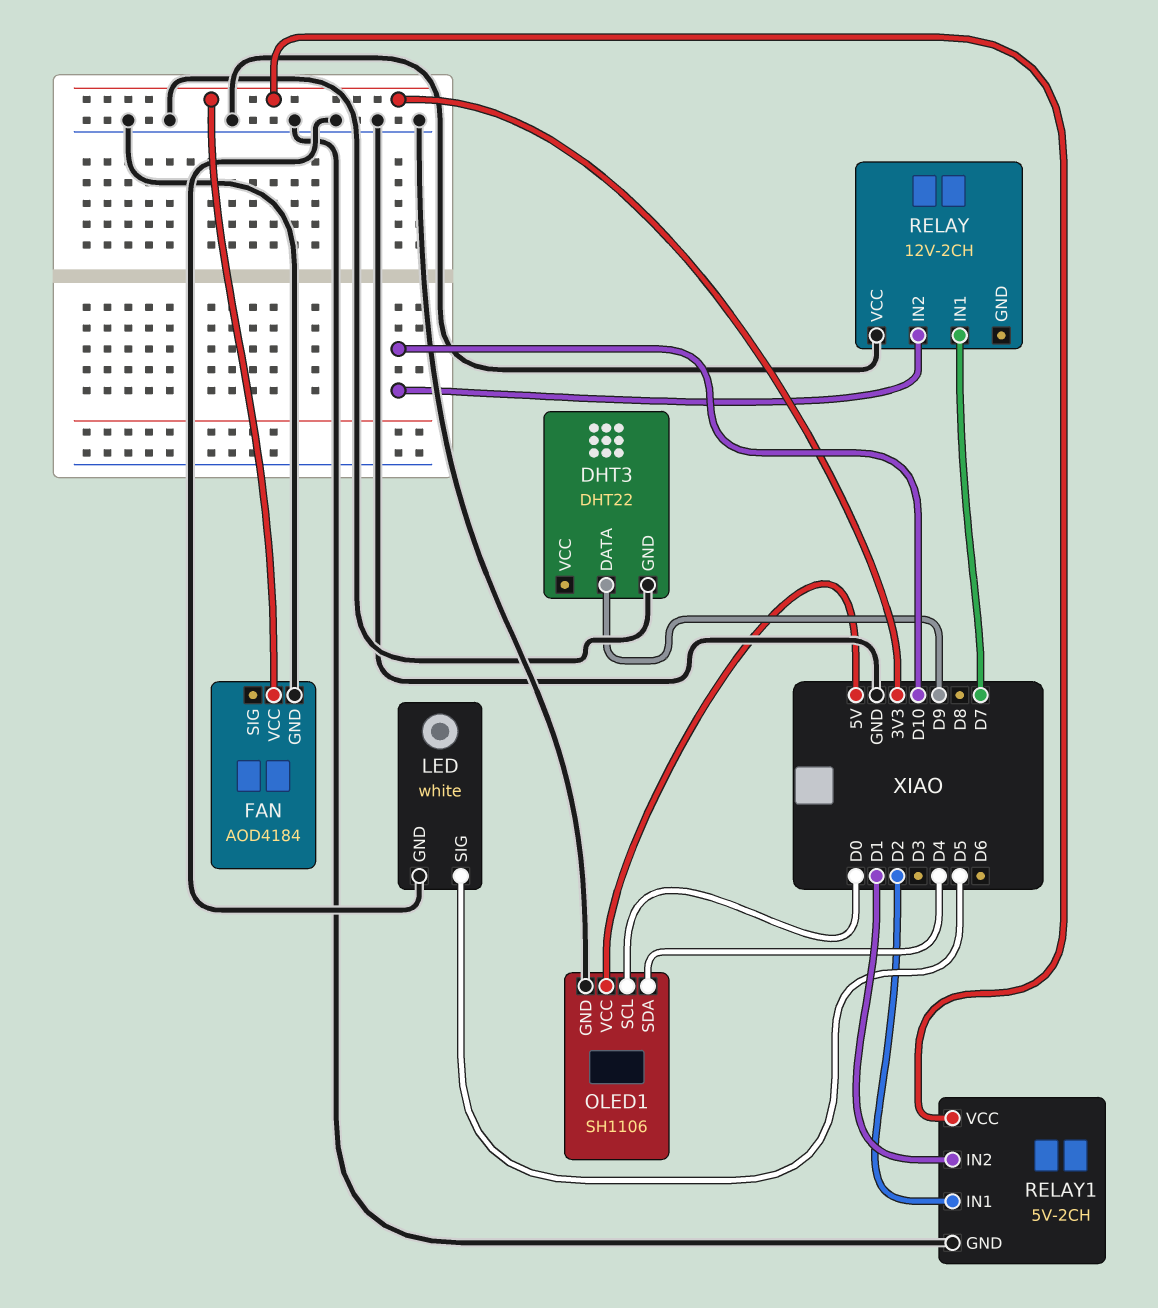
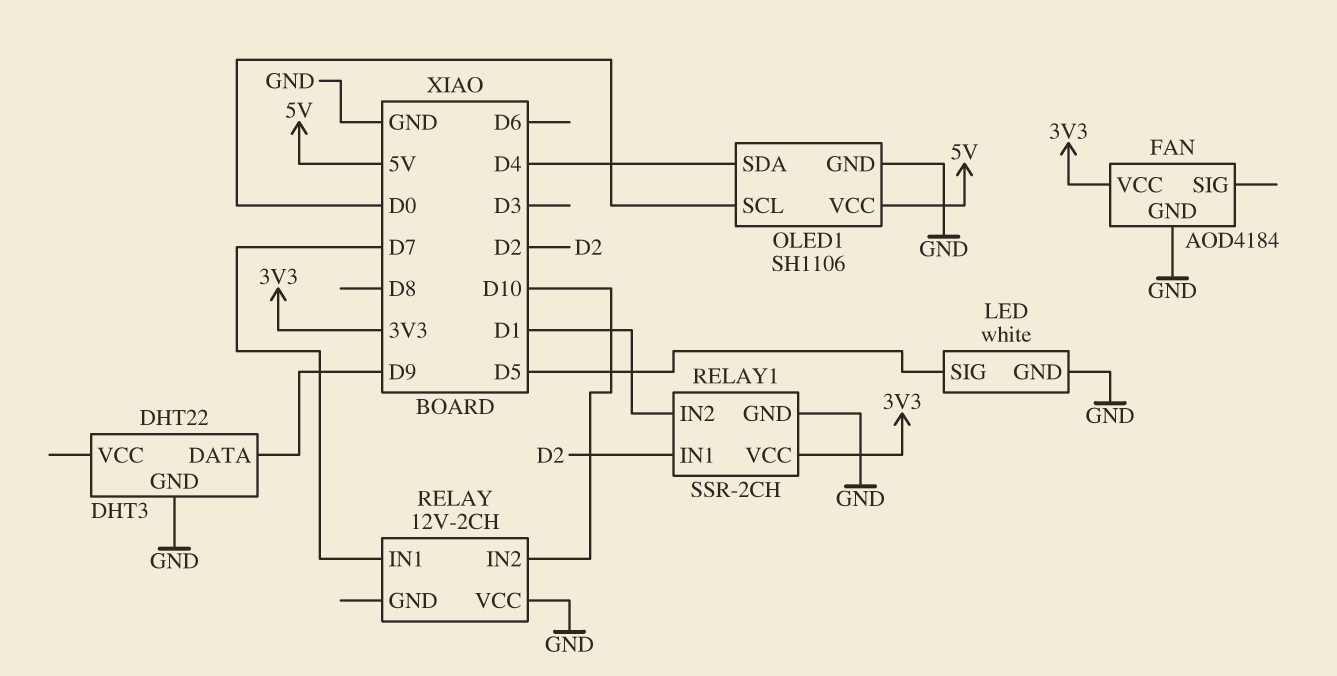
RELAY1: 5V-2CH -> SSR-2CH

